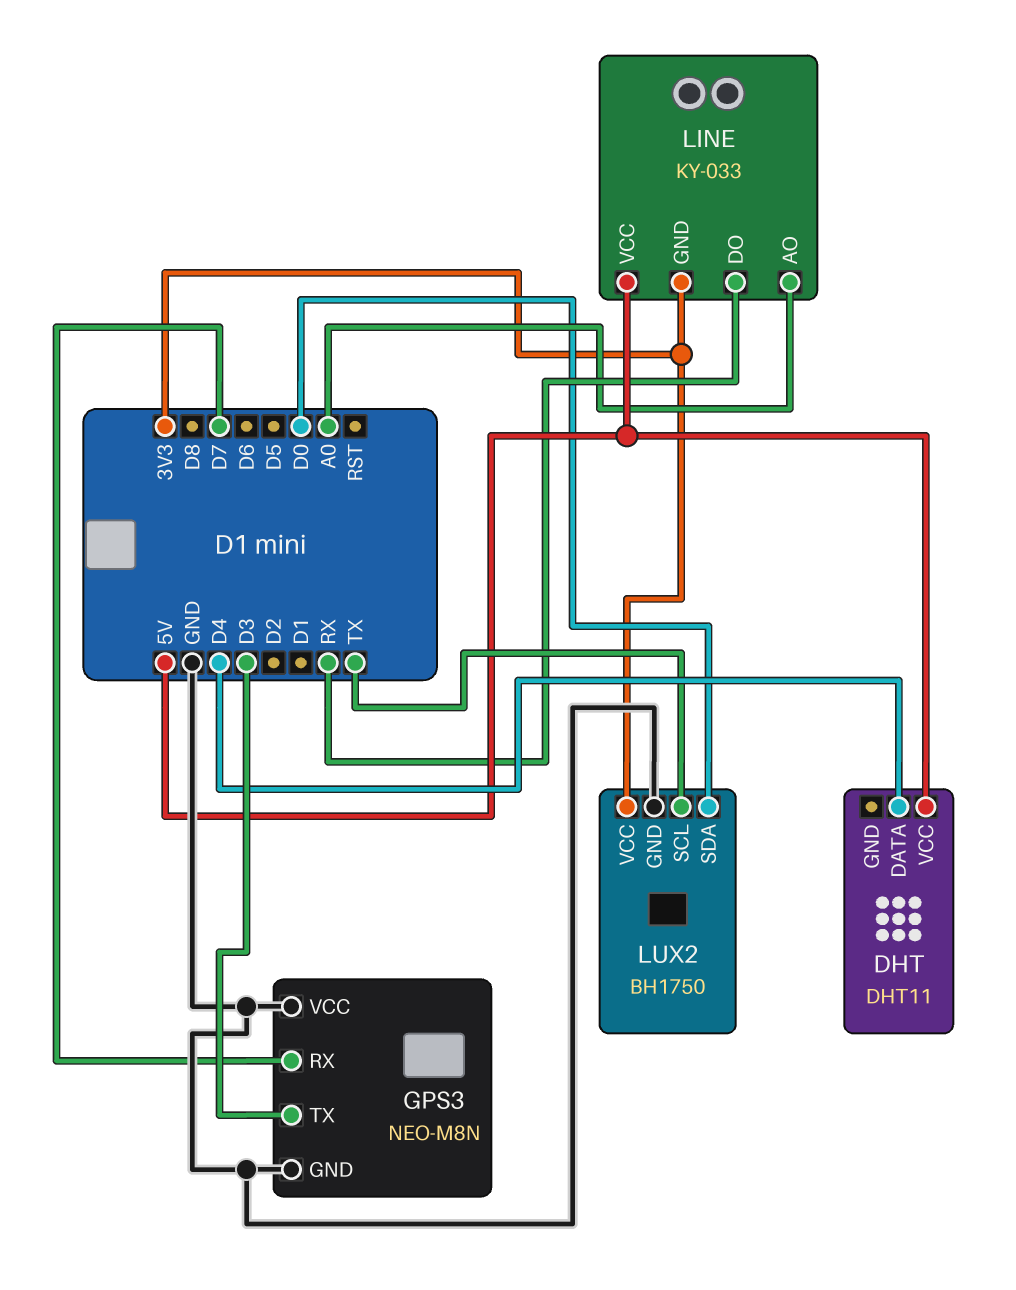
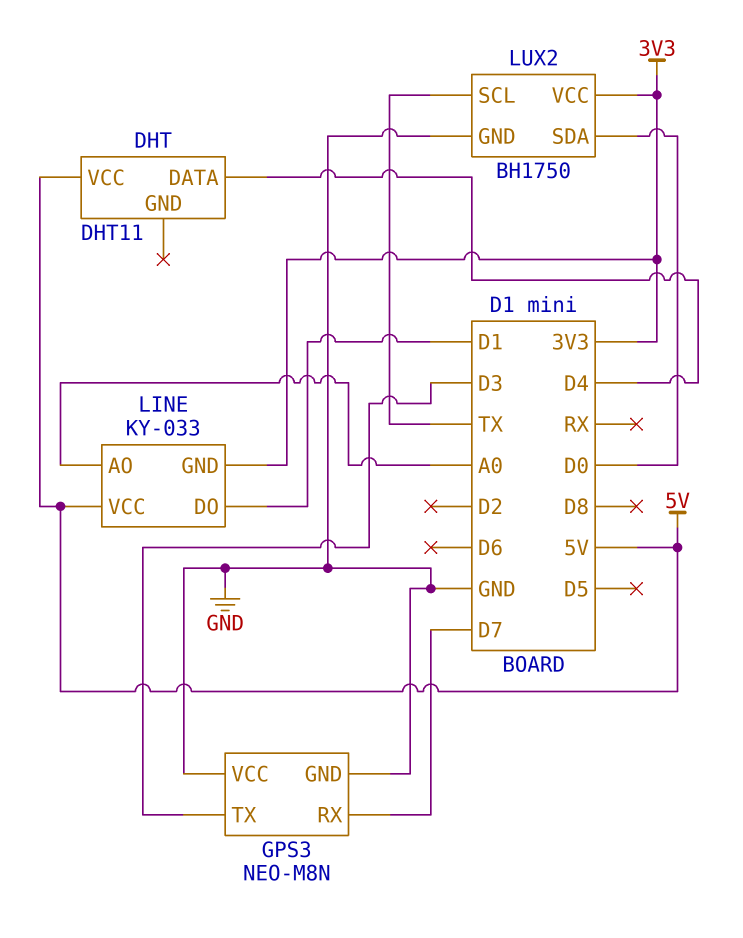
LINE pin DO: RX -> D1

